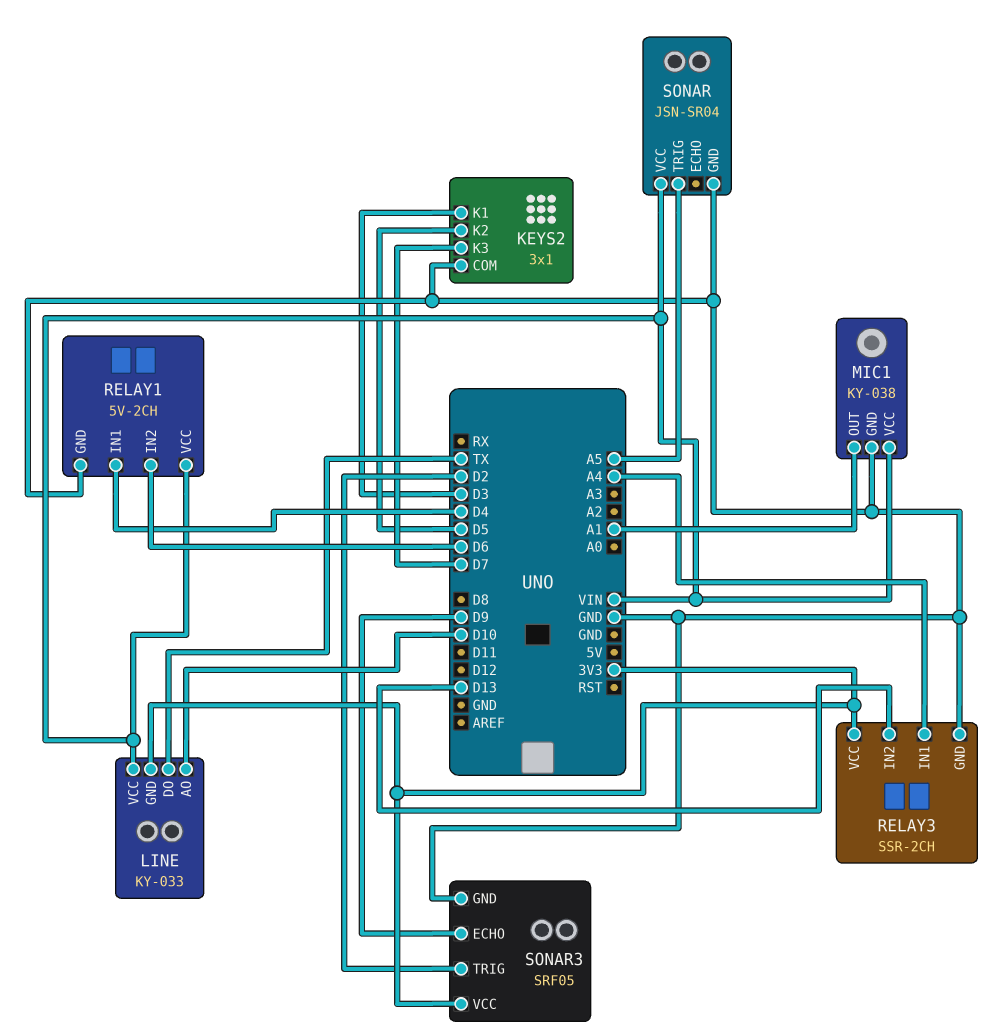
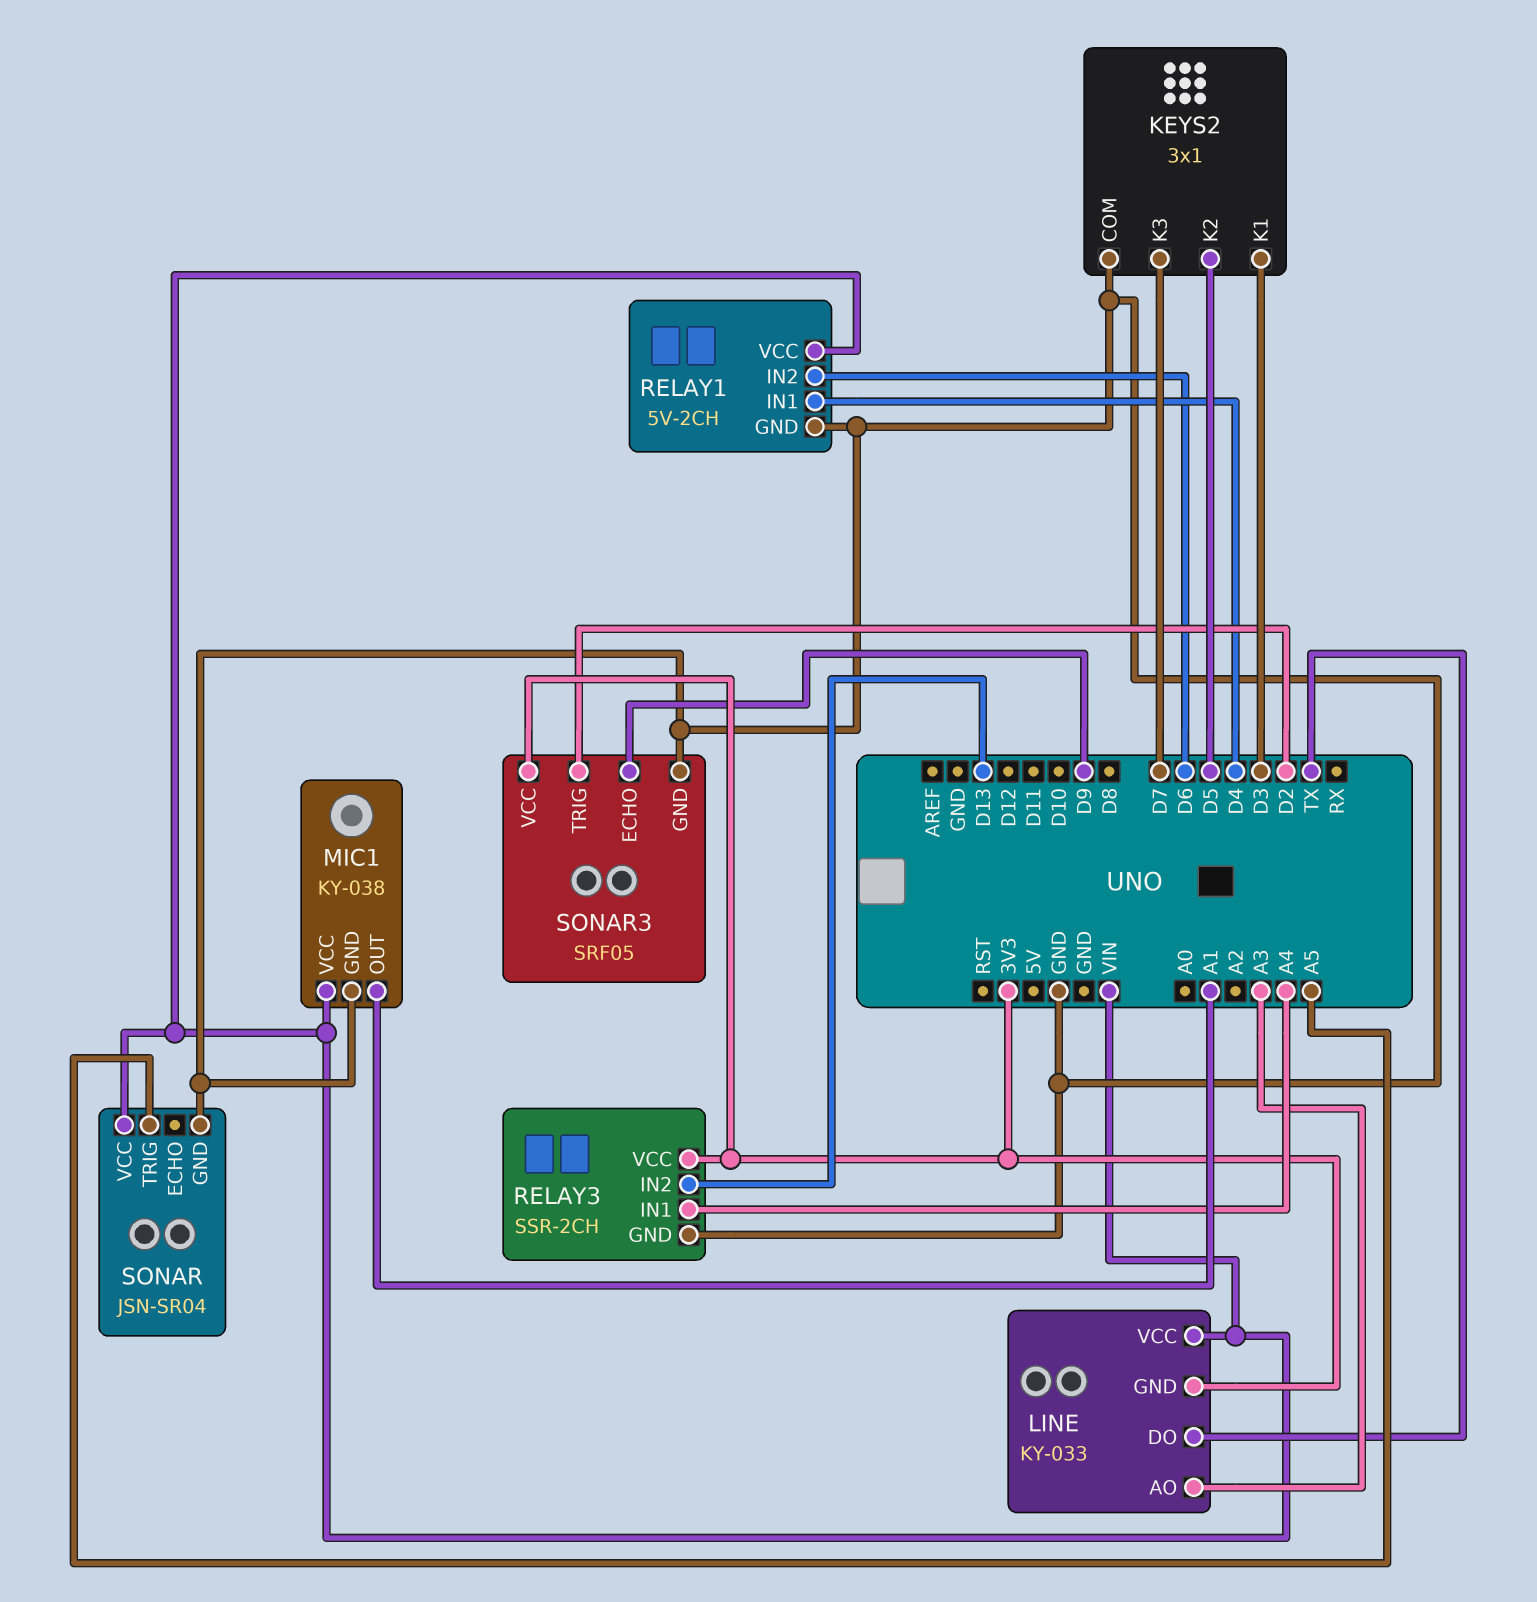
LINE pin AO: D10 -> A3

